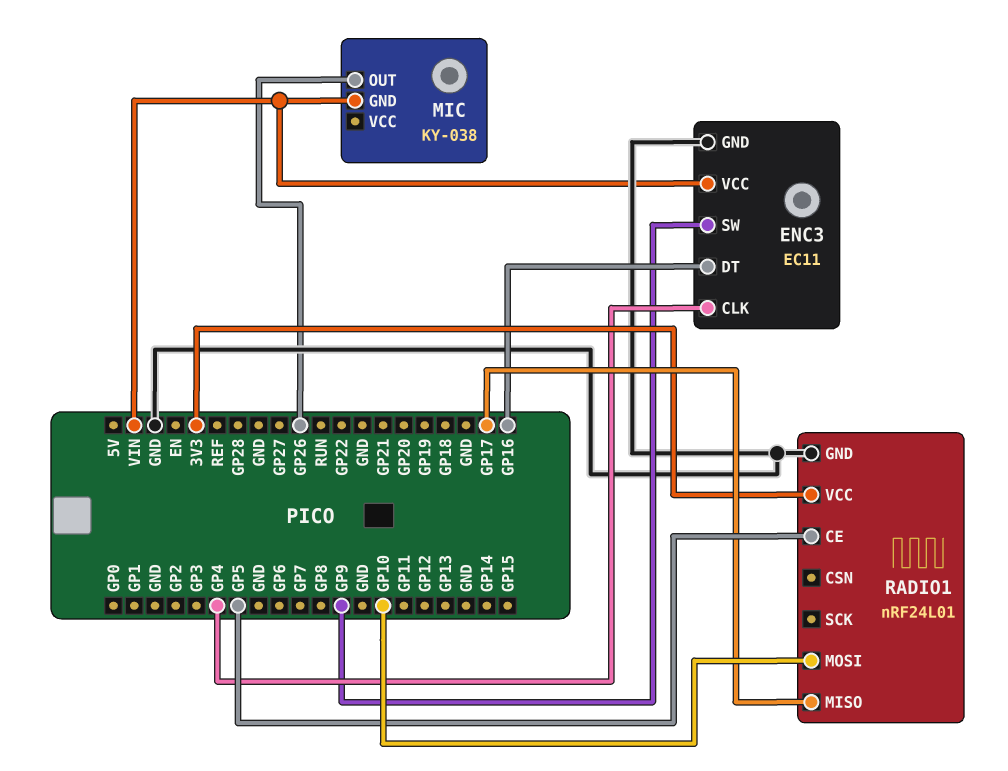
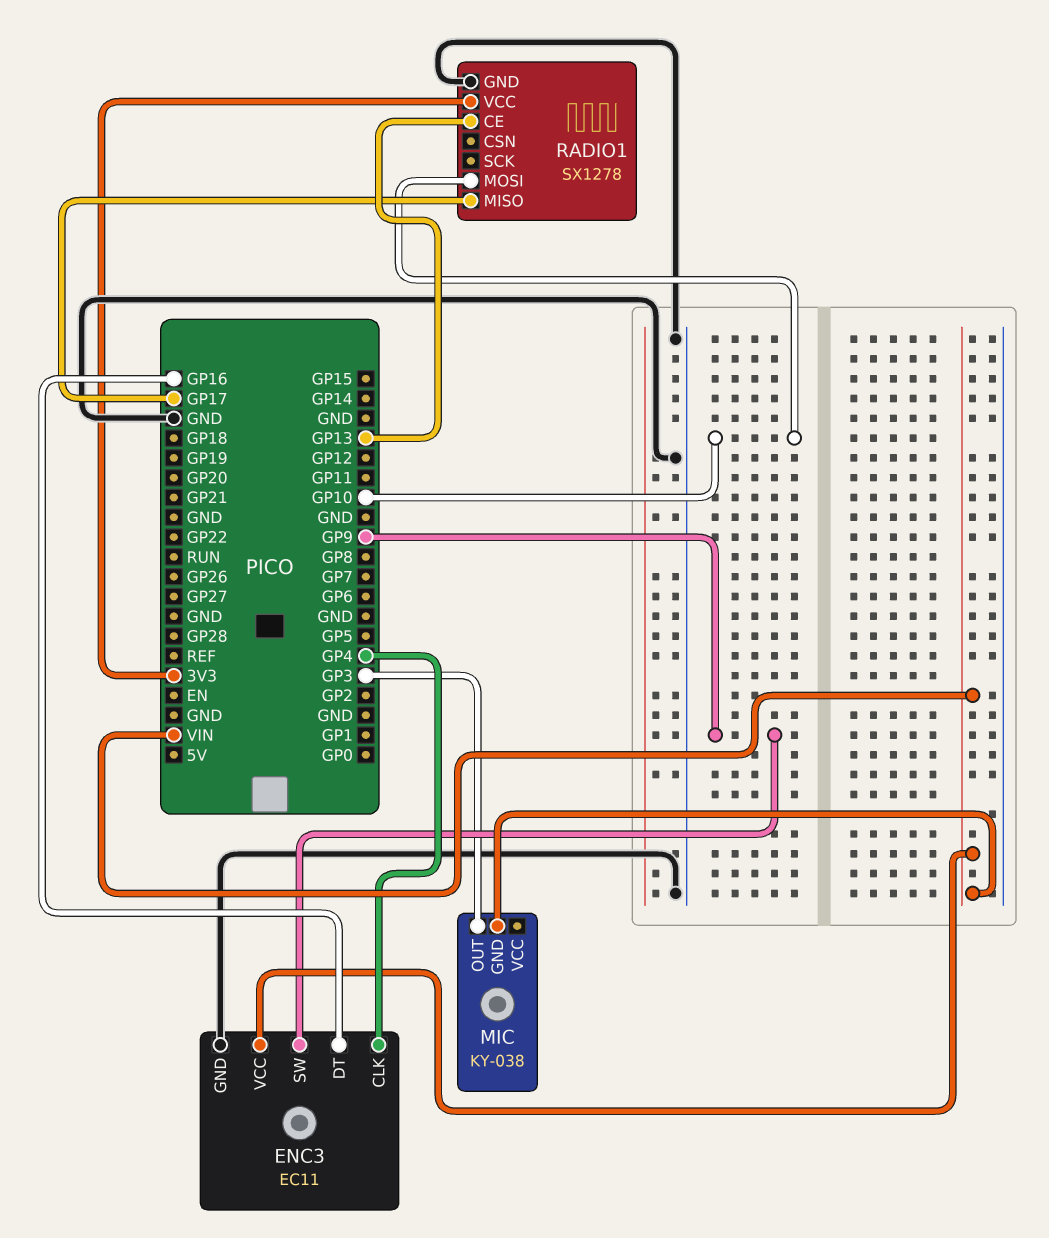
MIC pin OUT: GP26 -> GP3
RADIO1: nRF24L01 -> SX1278
RADIO1 pin CE: GP5 -> GP13

